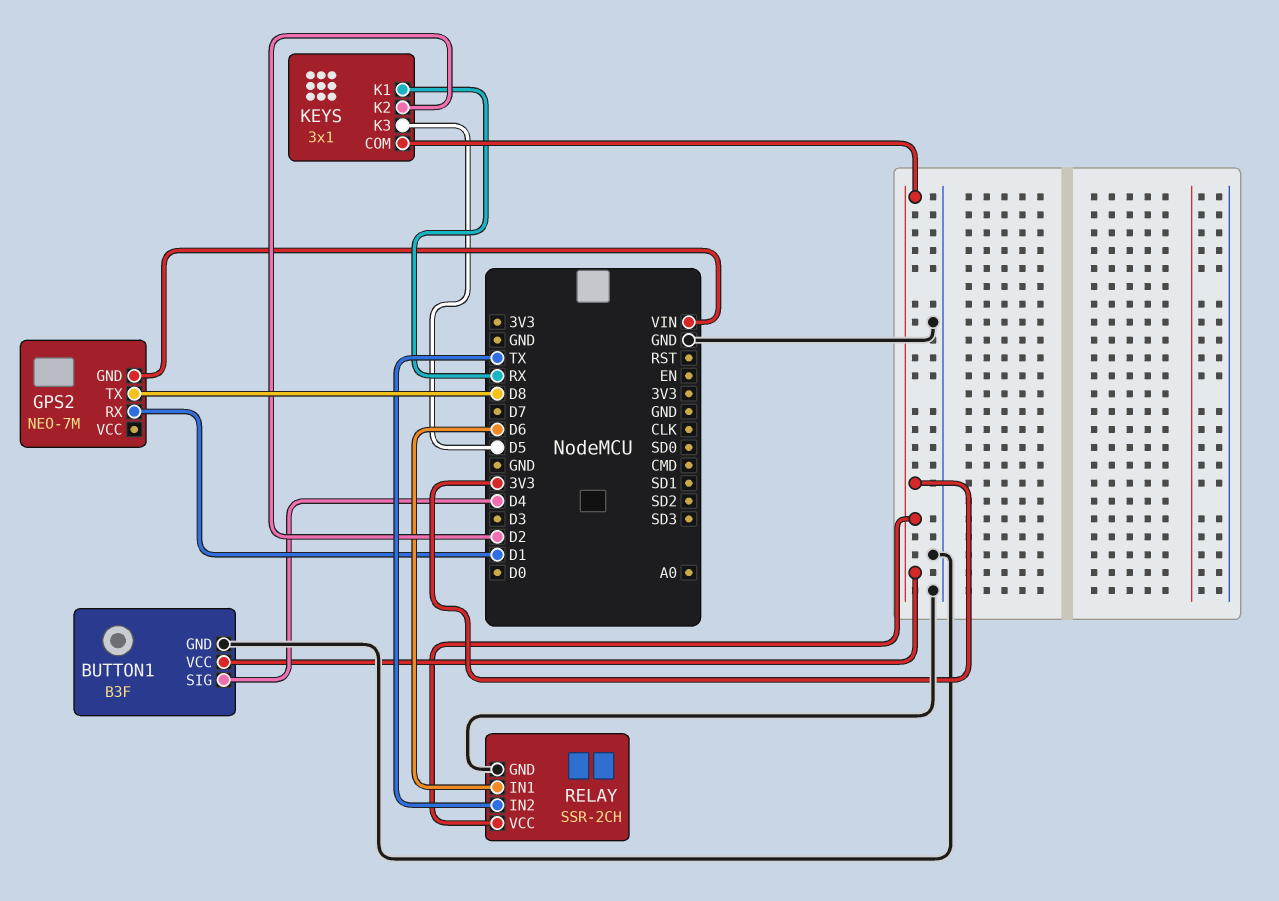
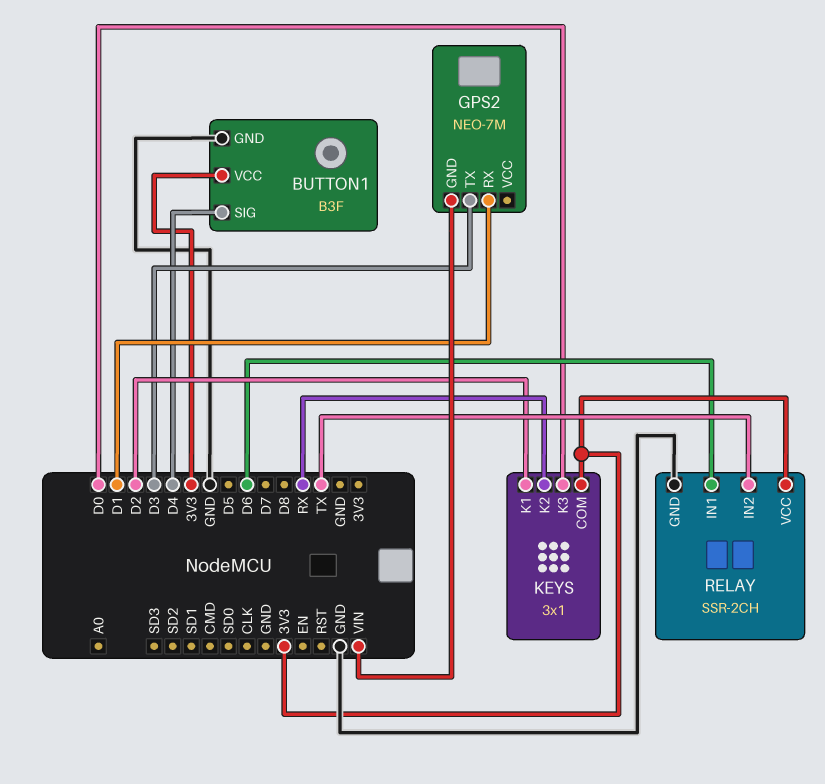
GPS2 pin TX: D8 -> D3
KEYS pin K1: RX -> D2
KEYS pin K2: D2 -> RX
KEYS pin K3: D5 -> D0

